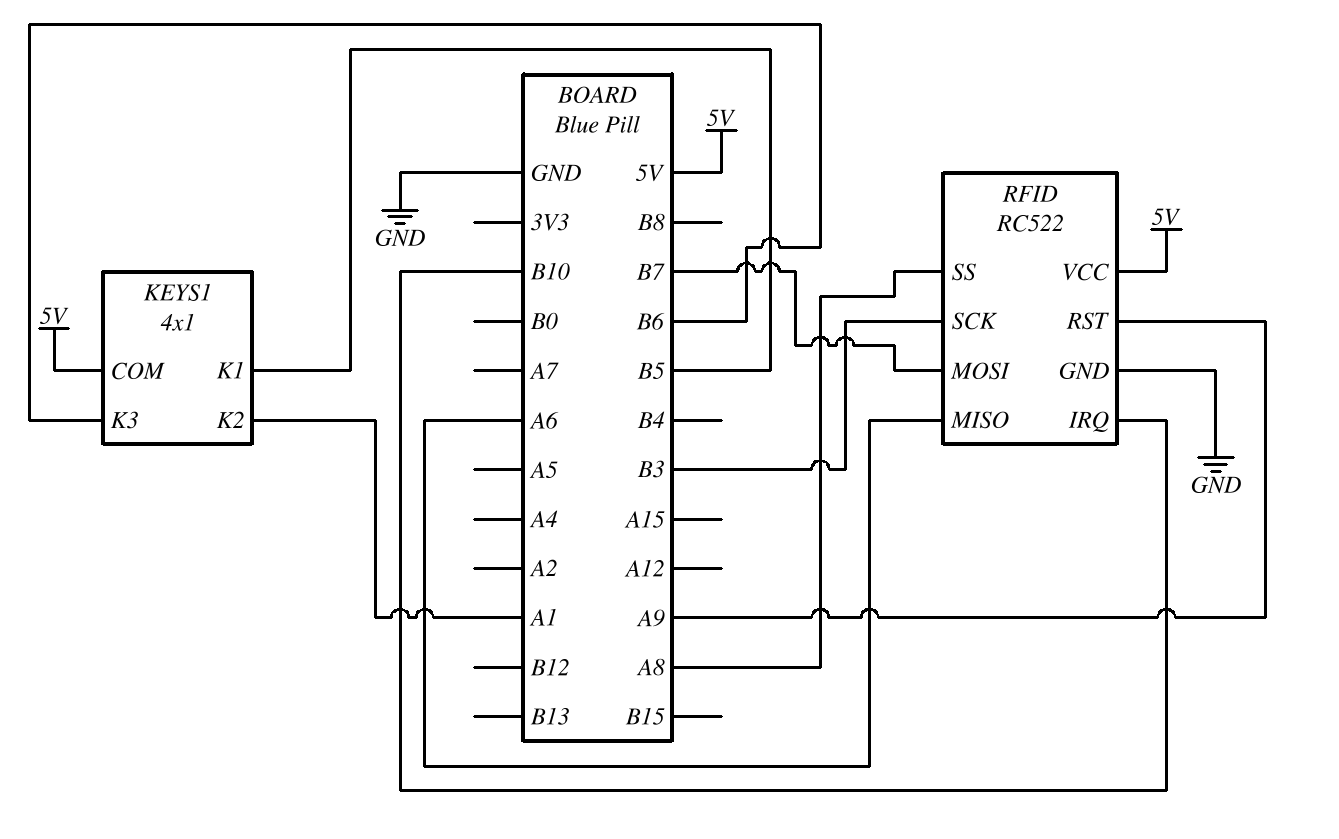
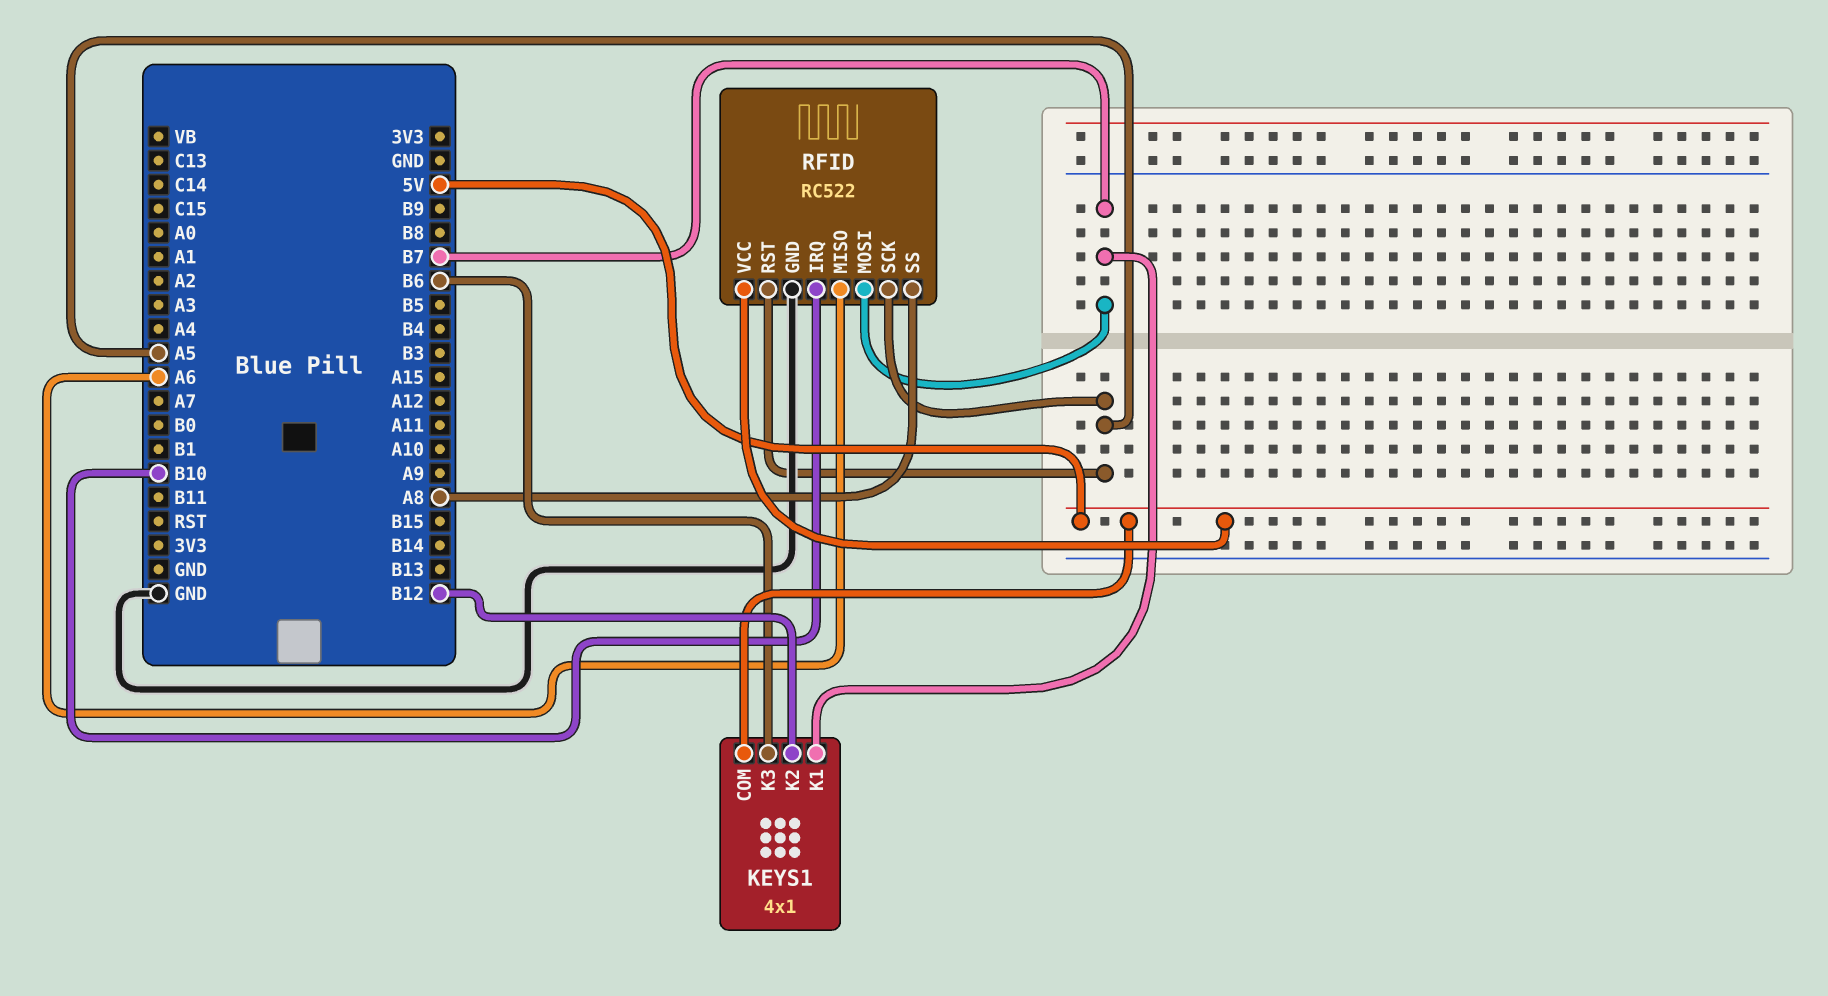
KEYS1 pin K1: B5 -> B7
KEYS1 pin K2: A1 -> B12
RFID pin RST: A9 -> A5
RFID pin SCK: B3 -> A5

